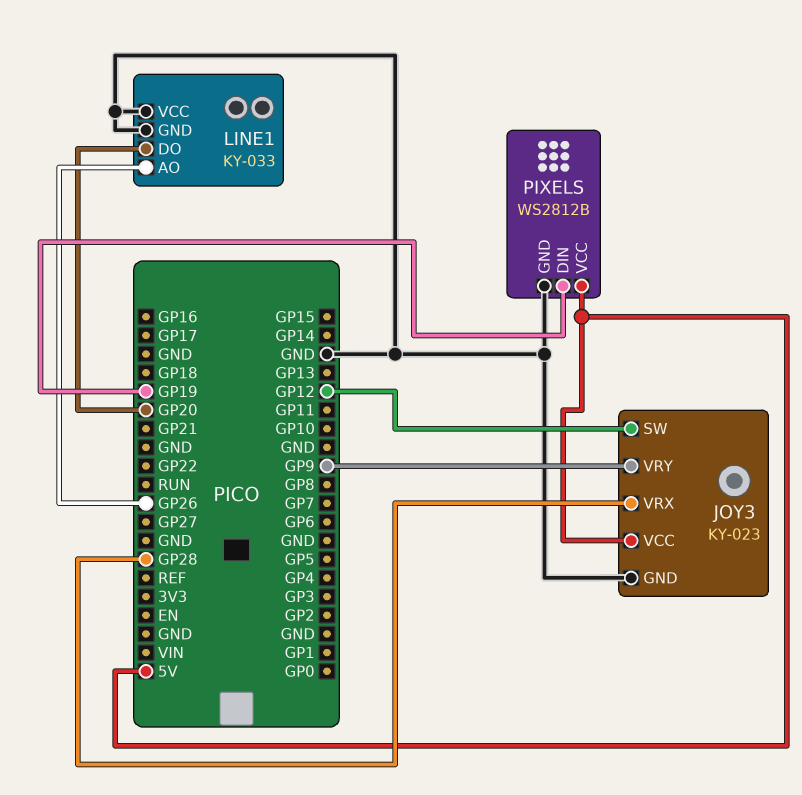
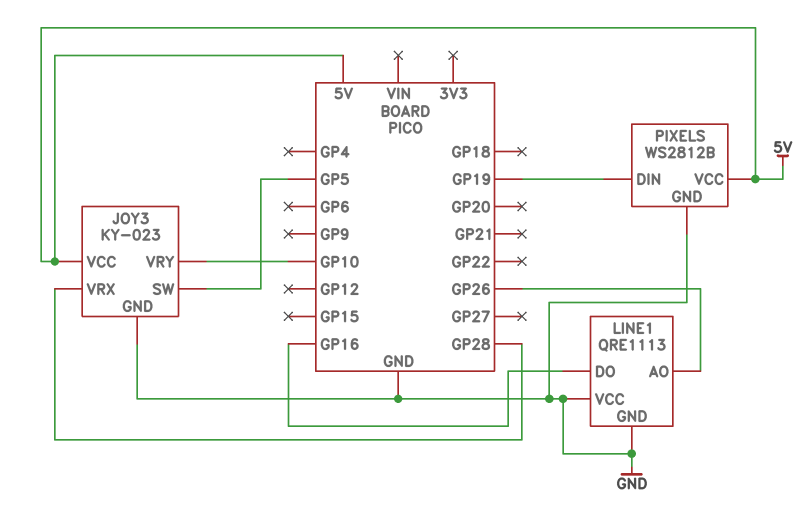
JOY3 pin SW: GP12 -> GP5
JOY3 pin VRY: GP9 -> GP10
LINE1: KY-033 -> QRE1113
LINE1 pin DO: GP20 -> GP16

